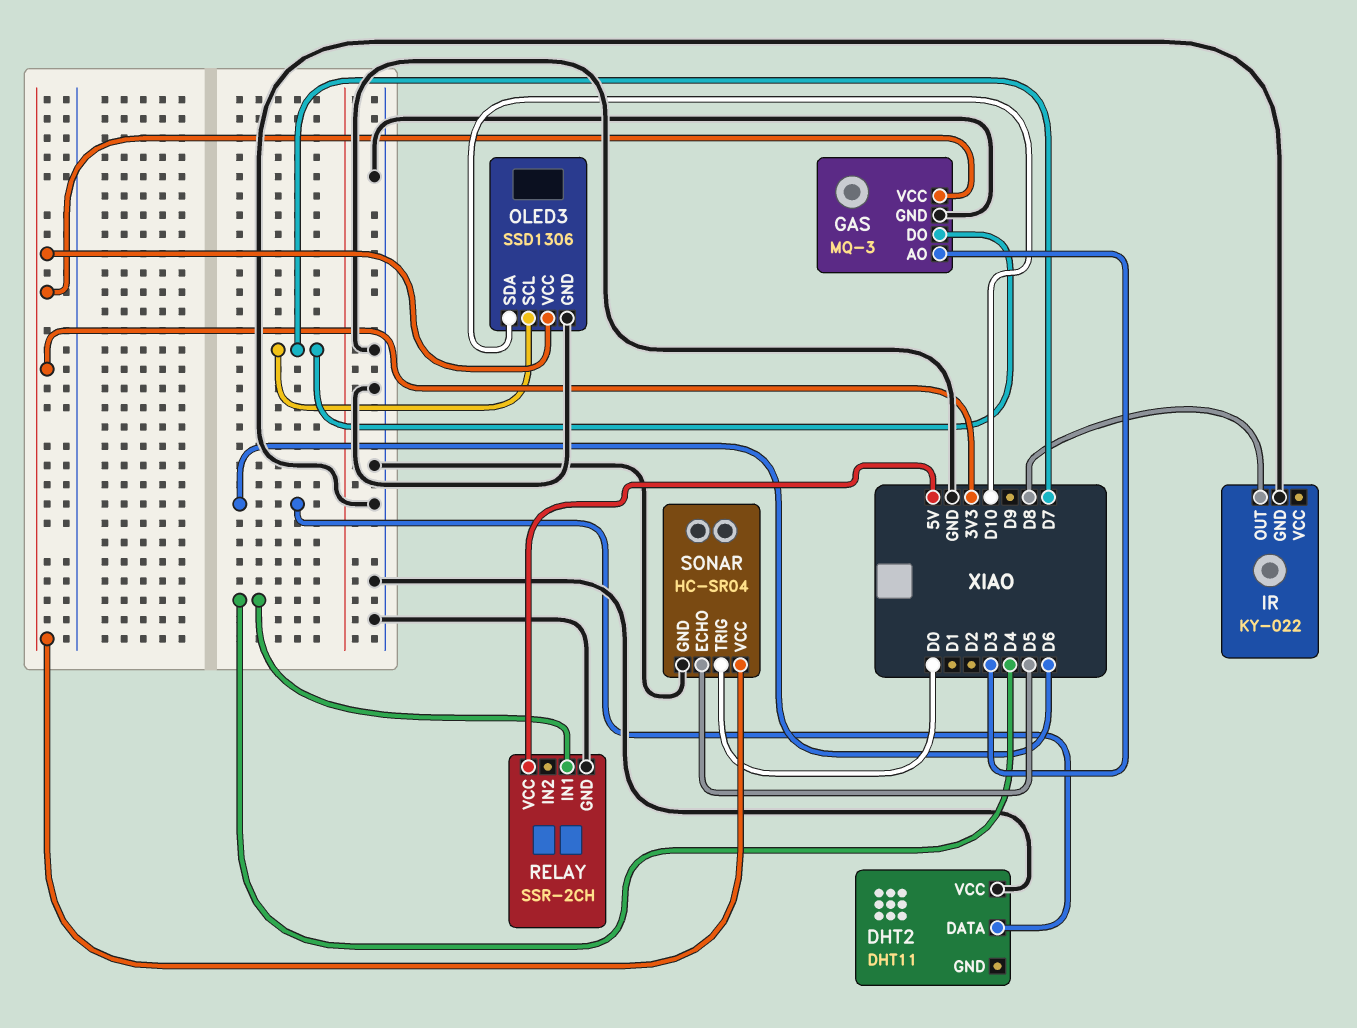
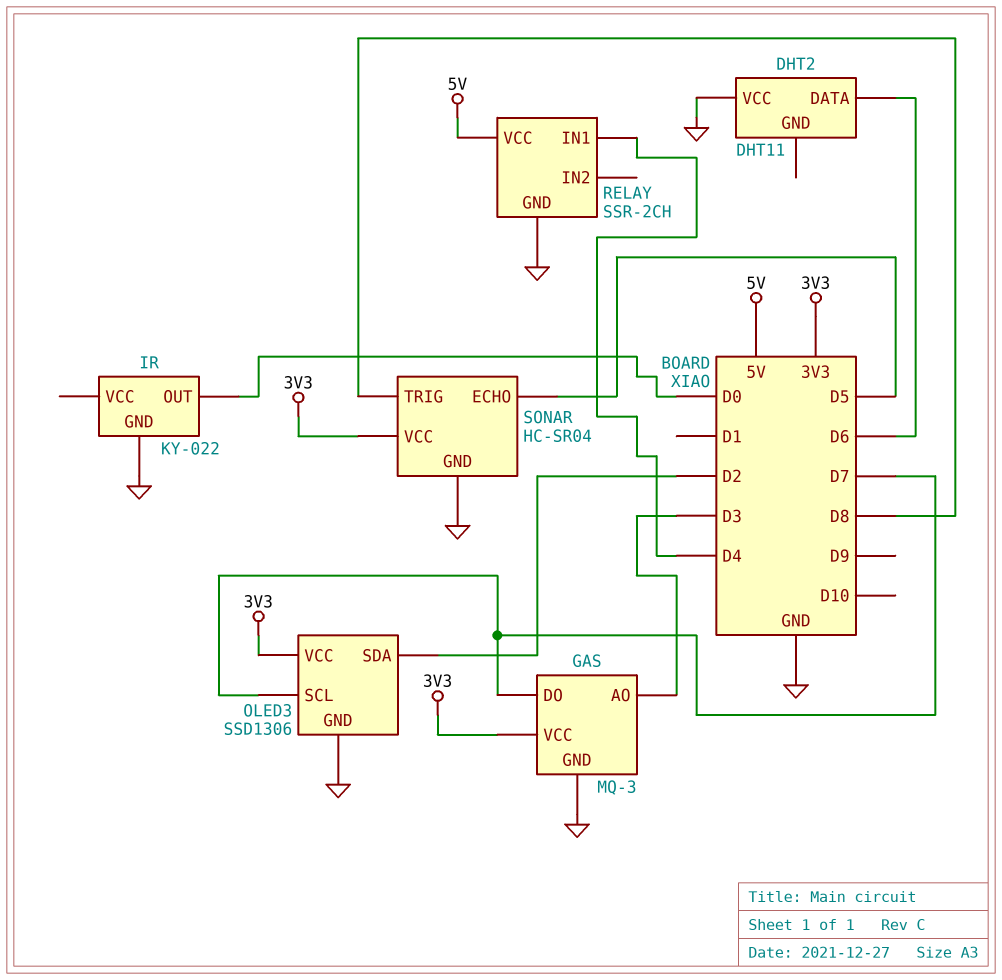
IR pin OUT: D8 -> D0
OLED3 pin SDA: D10 -> D2
SONAR pin TRIG: D0 -> D8

